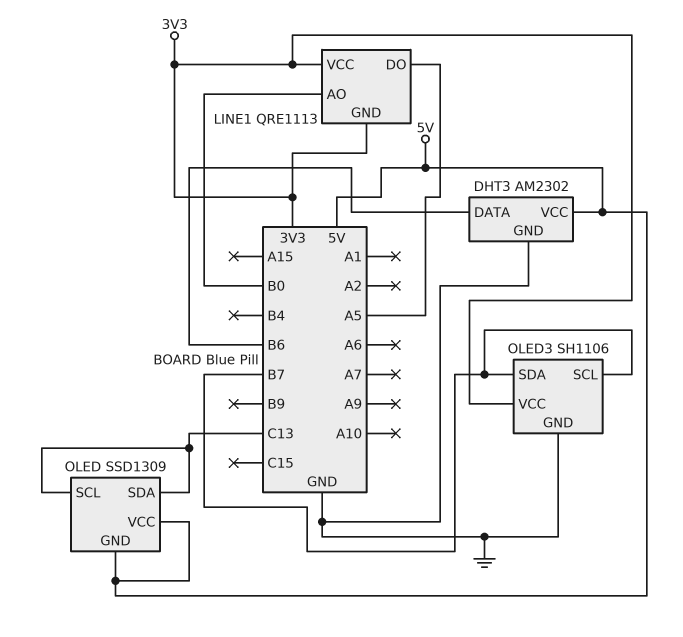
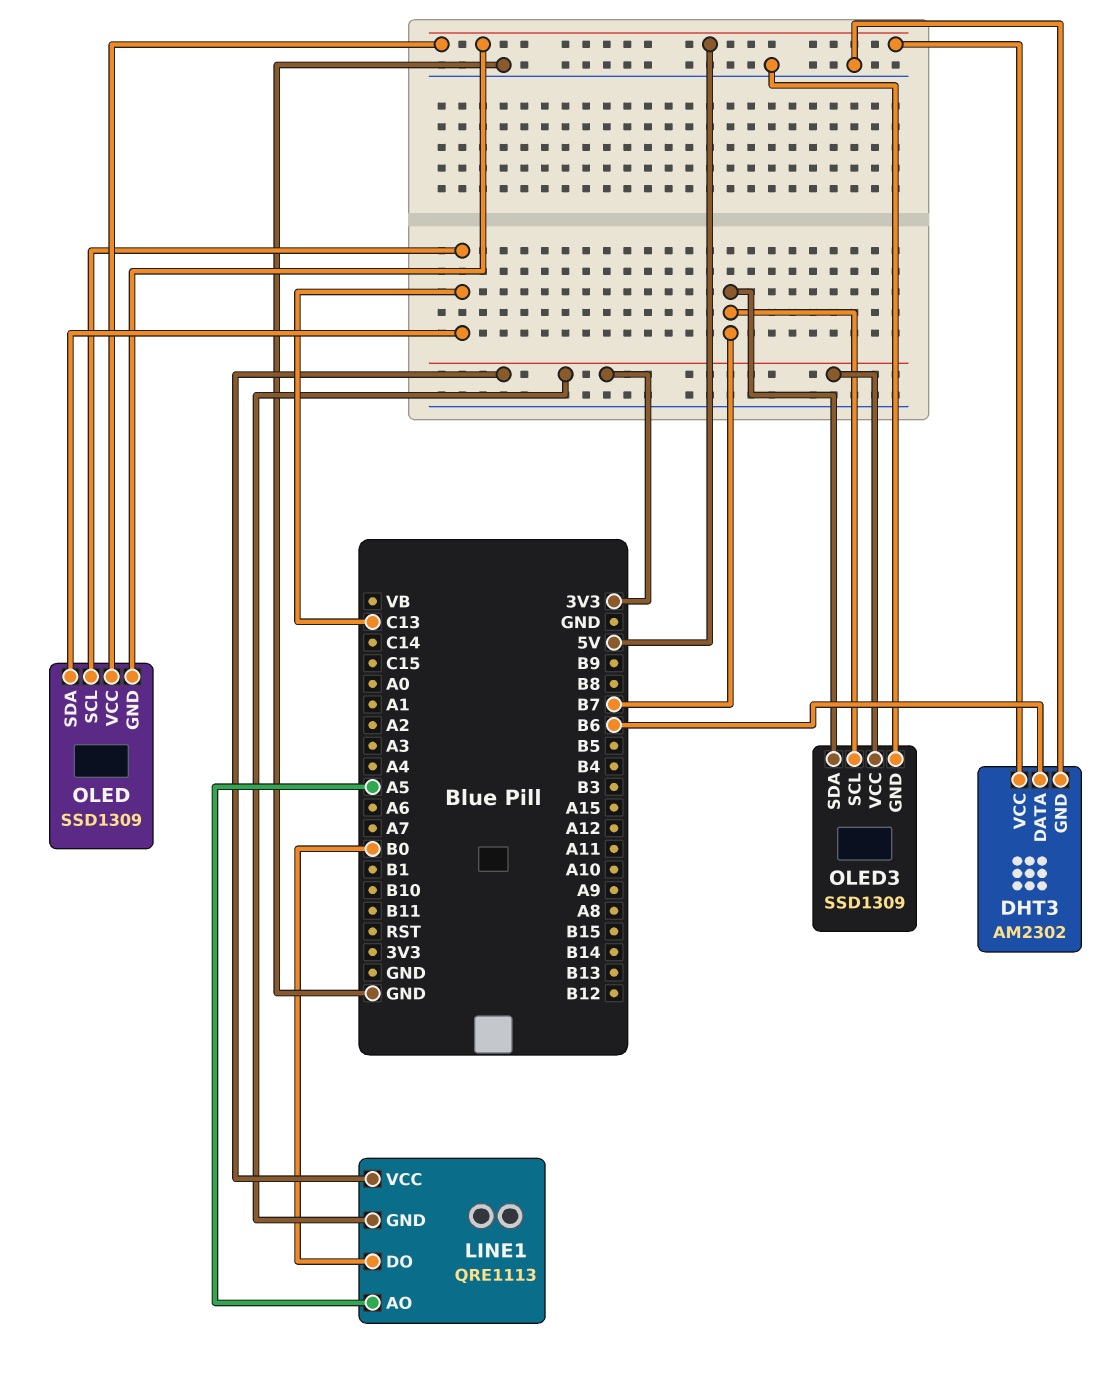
LINE1 pin AO: B0 -> A5
LINE1 pin DO: A5 -> B0
OLED3: SH1106 -> SSD1309

